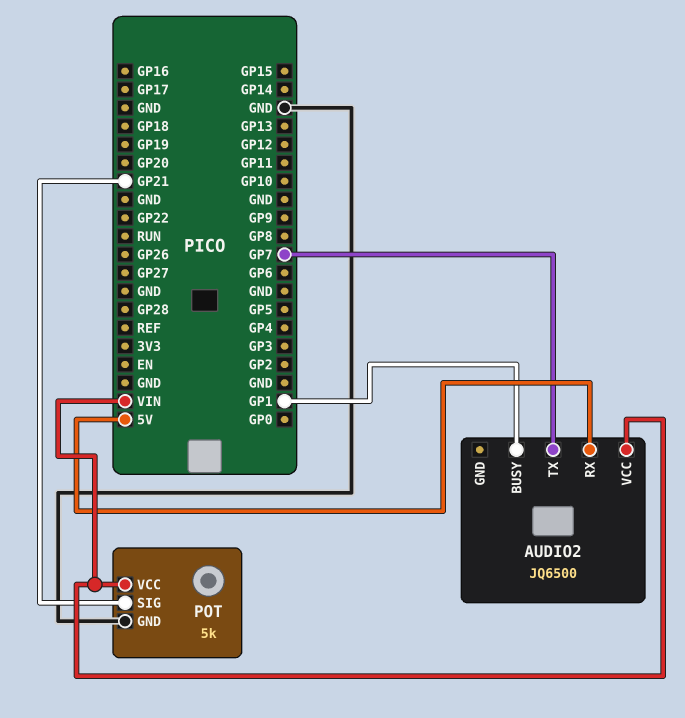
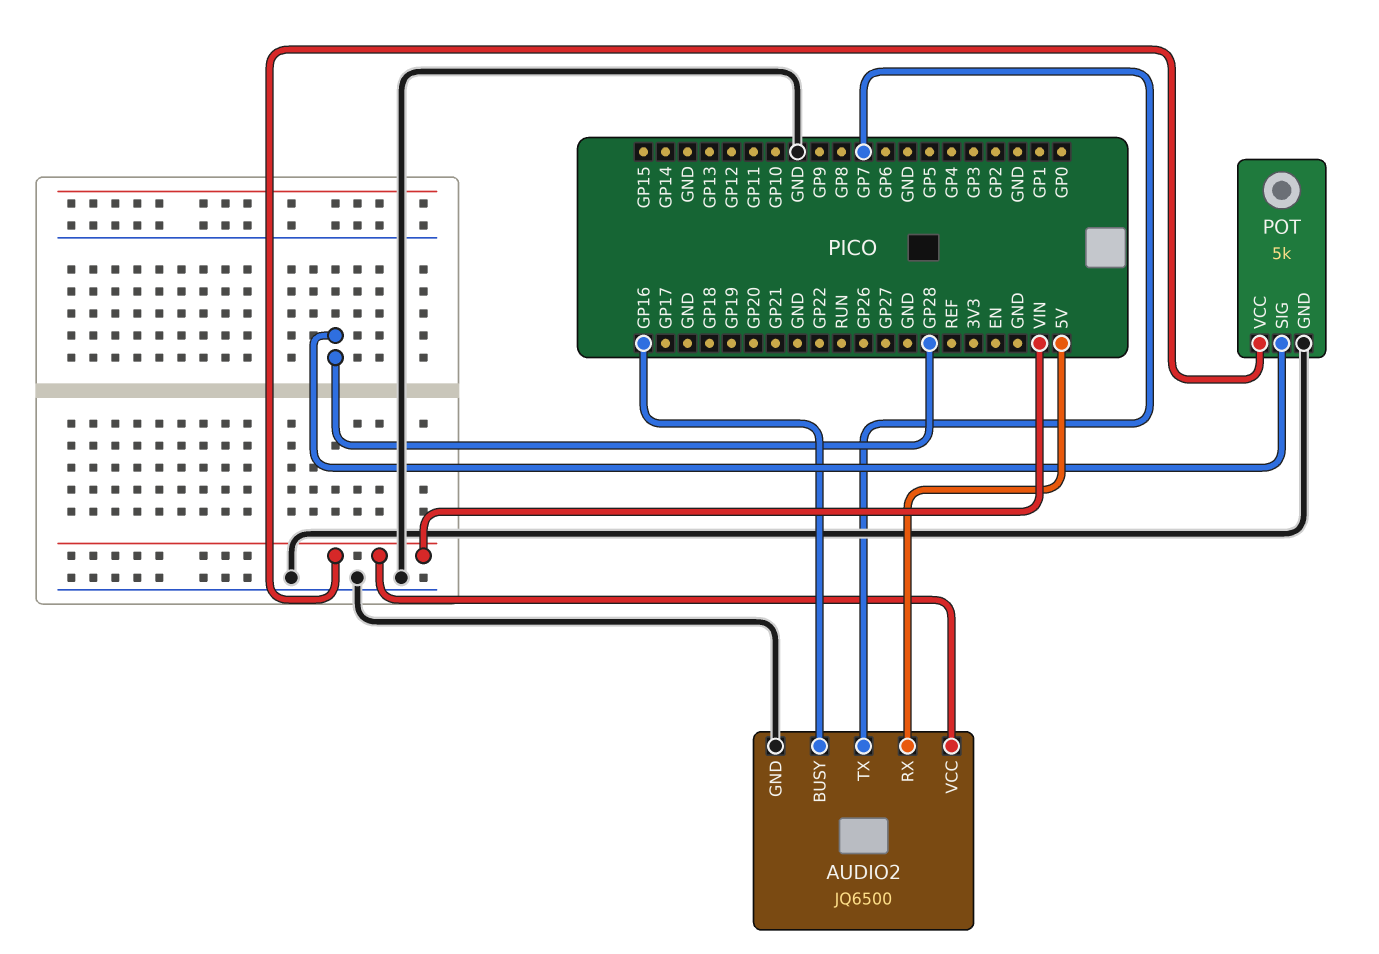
AUDIO2 pin BUSY: GP1 -> GP16
AUDIO2 pin GND: none -> GND
POT pin SIG: GP21 -> GP28

